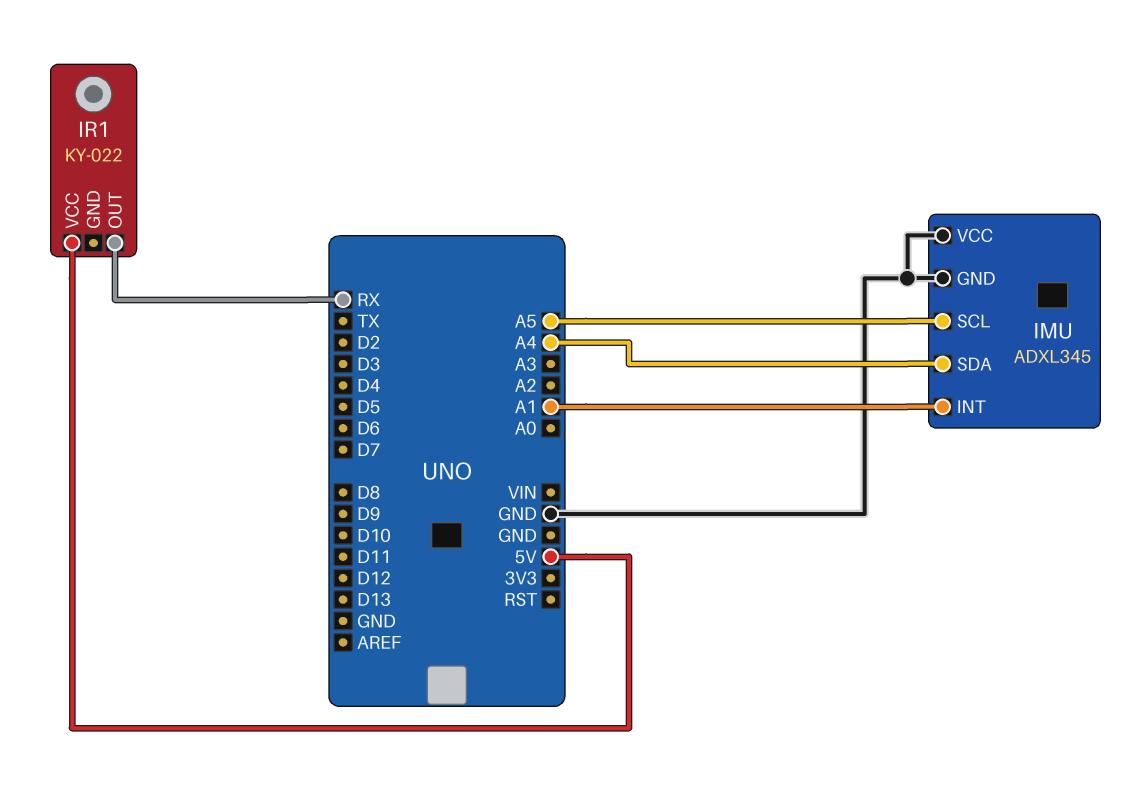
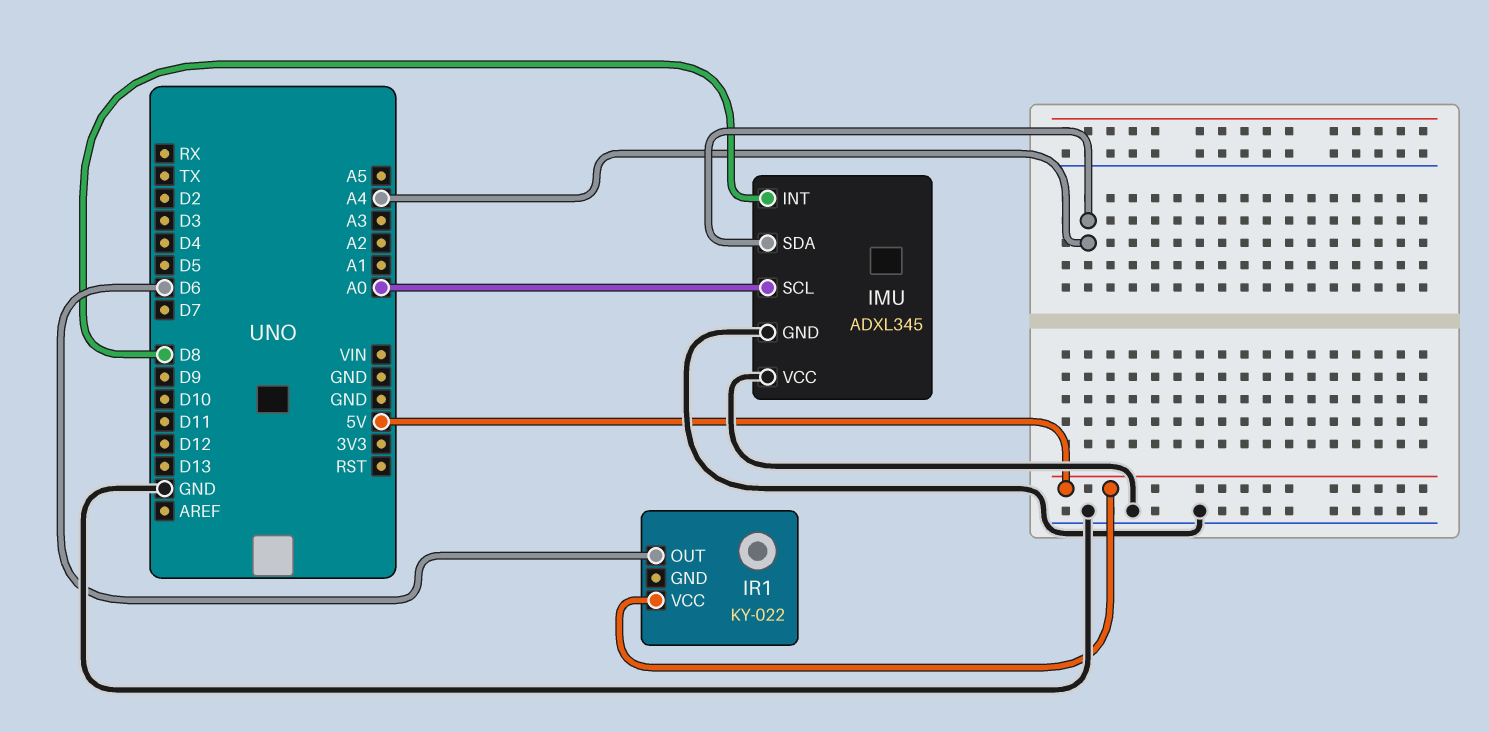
IMU pin INT: A1 -> D8
IMU pin SCL: A5 -> A0
IR1 pin OUT: RX -> D6

